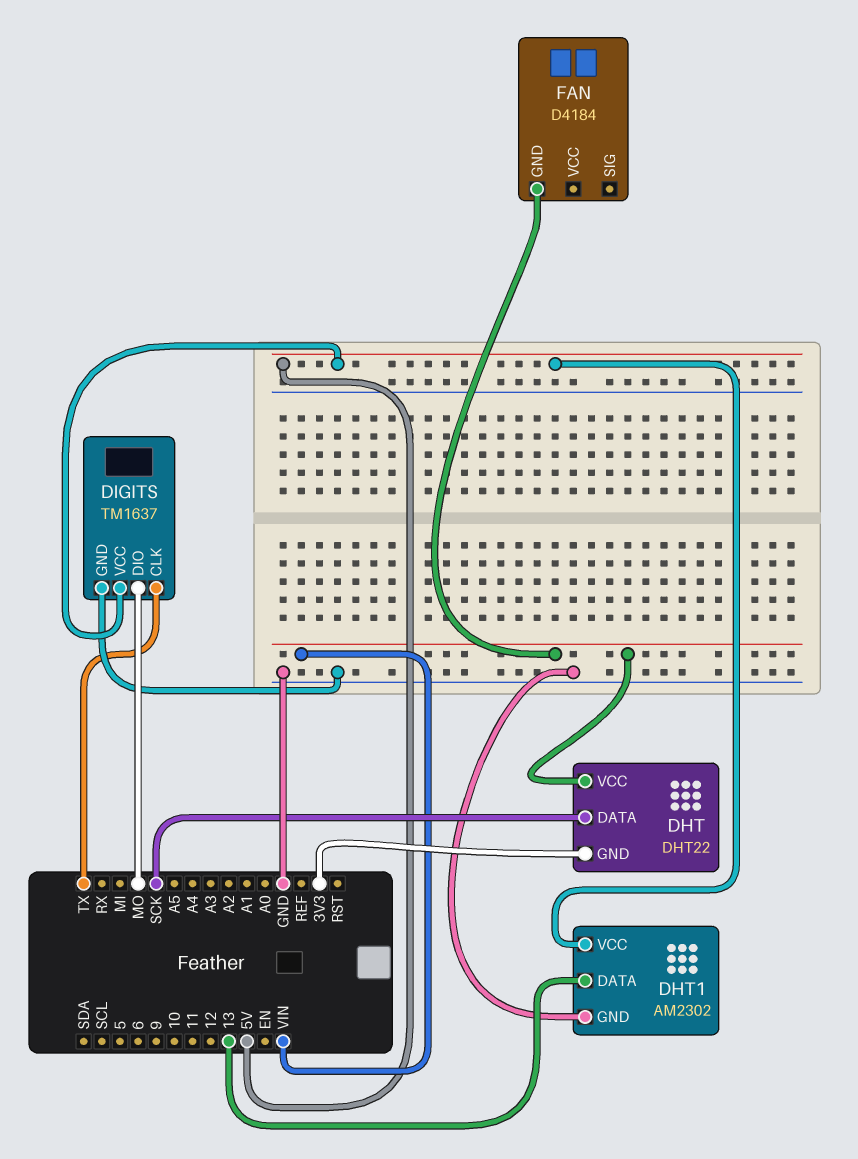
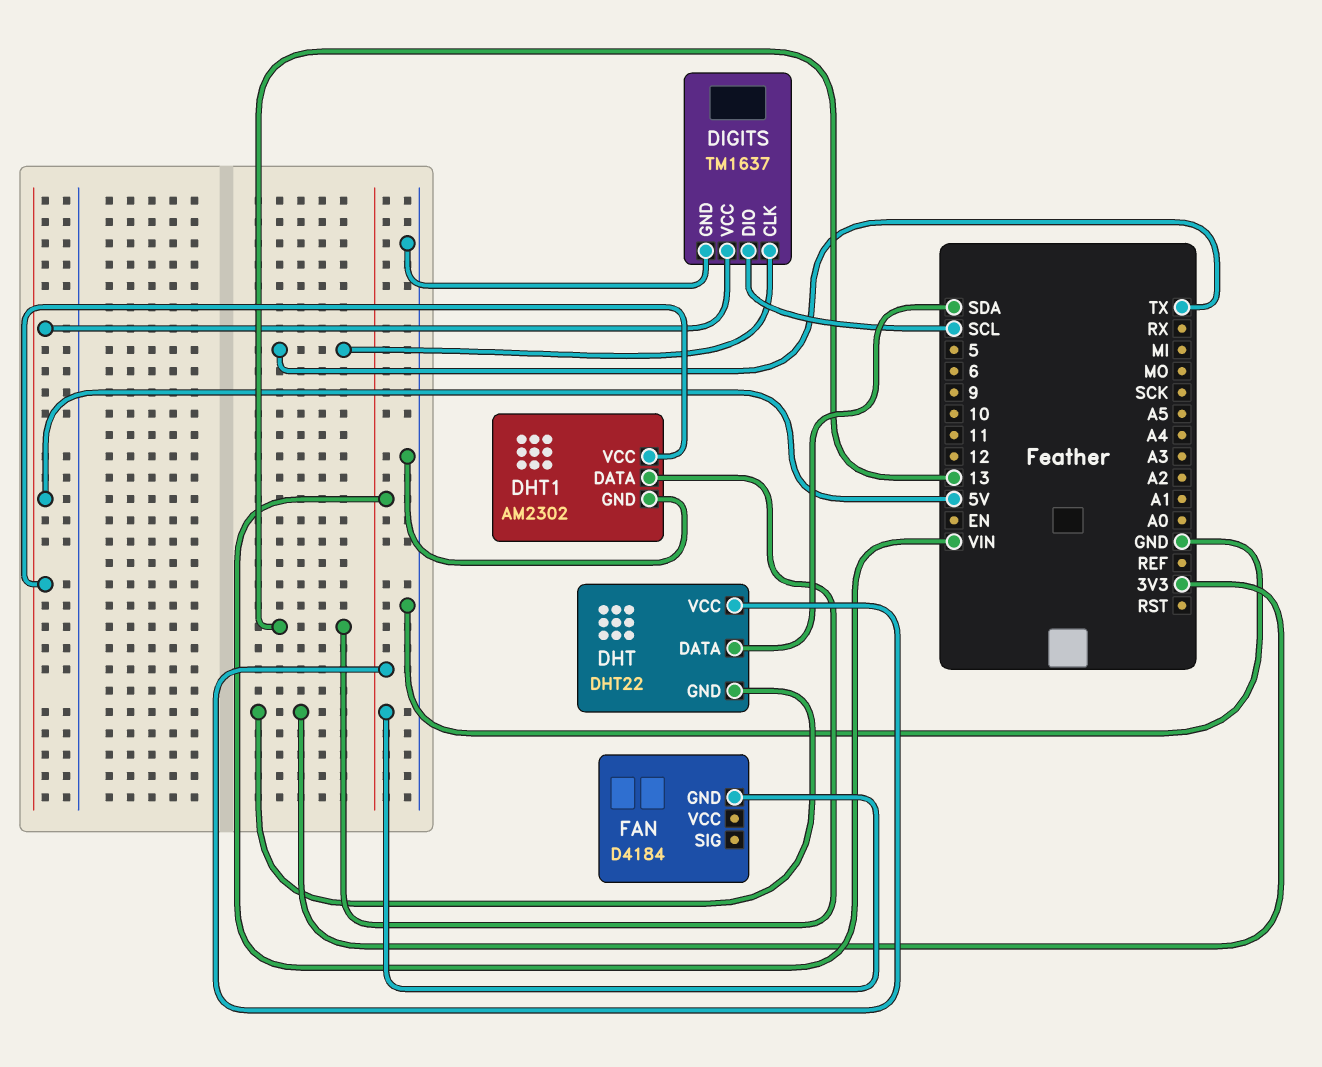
DHT pin DATA: SCK -> SDA
DIGITS pin DIO: MO -> SCL

